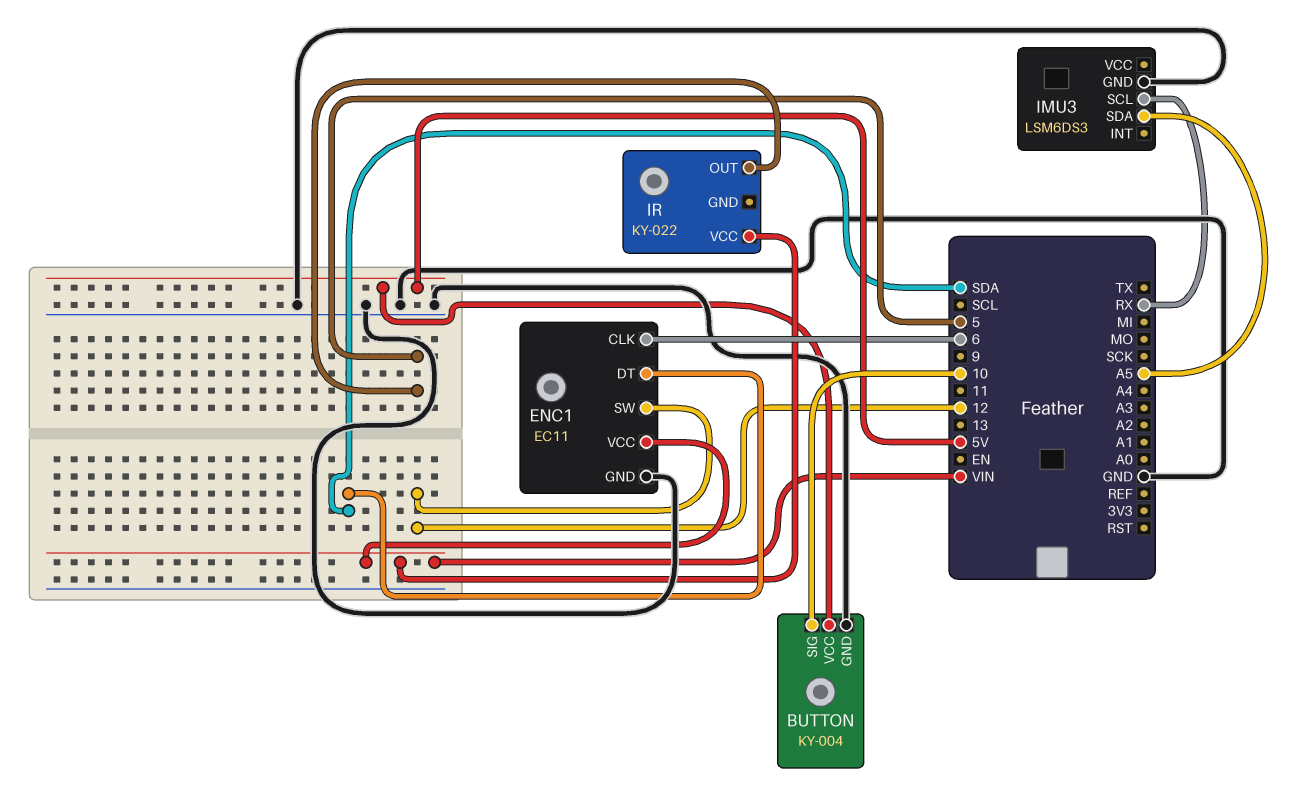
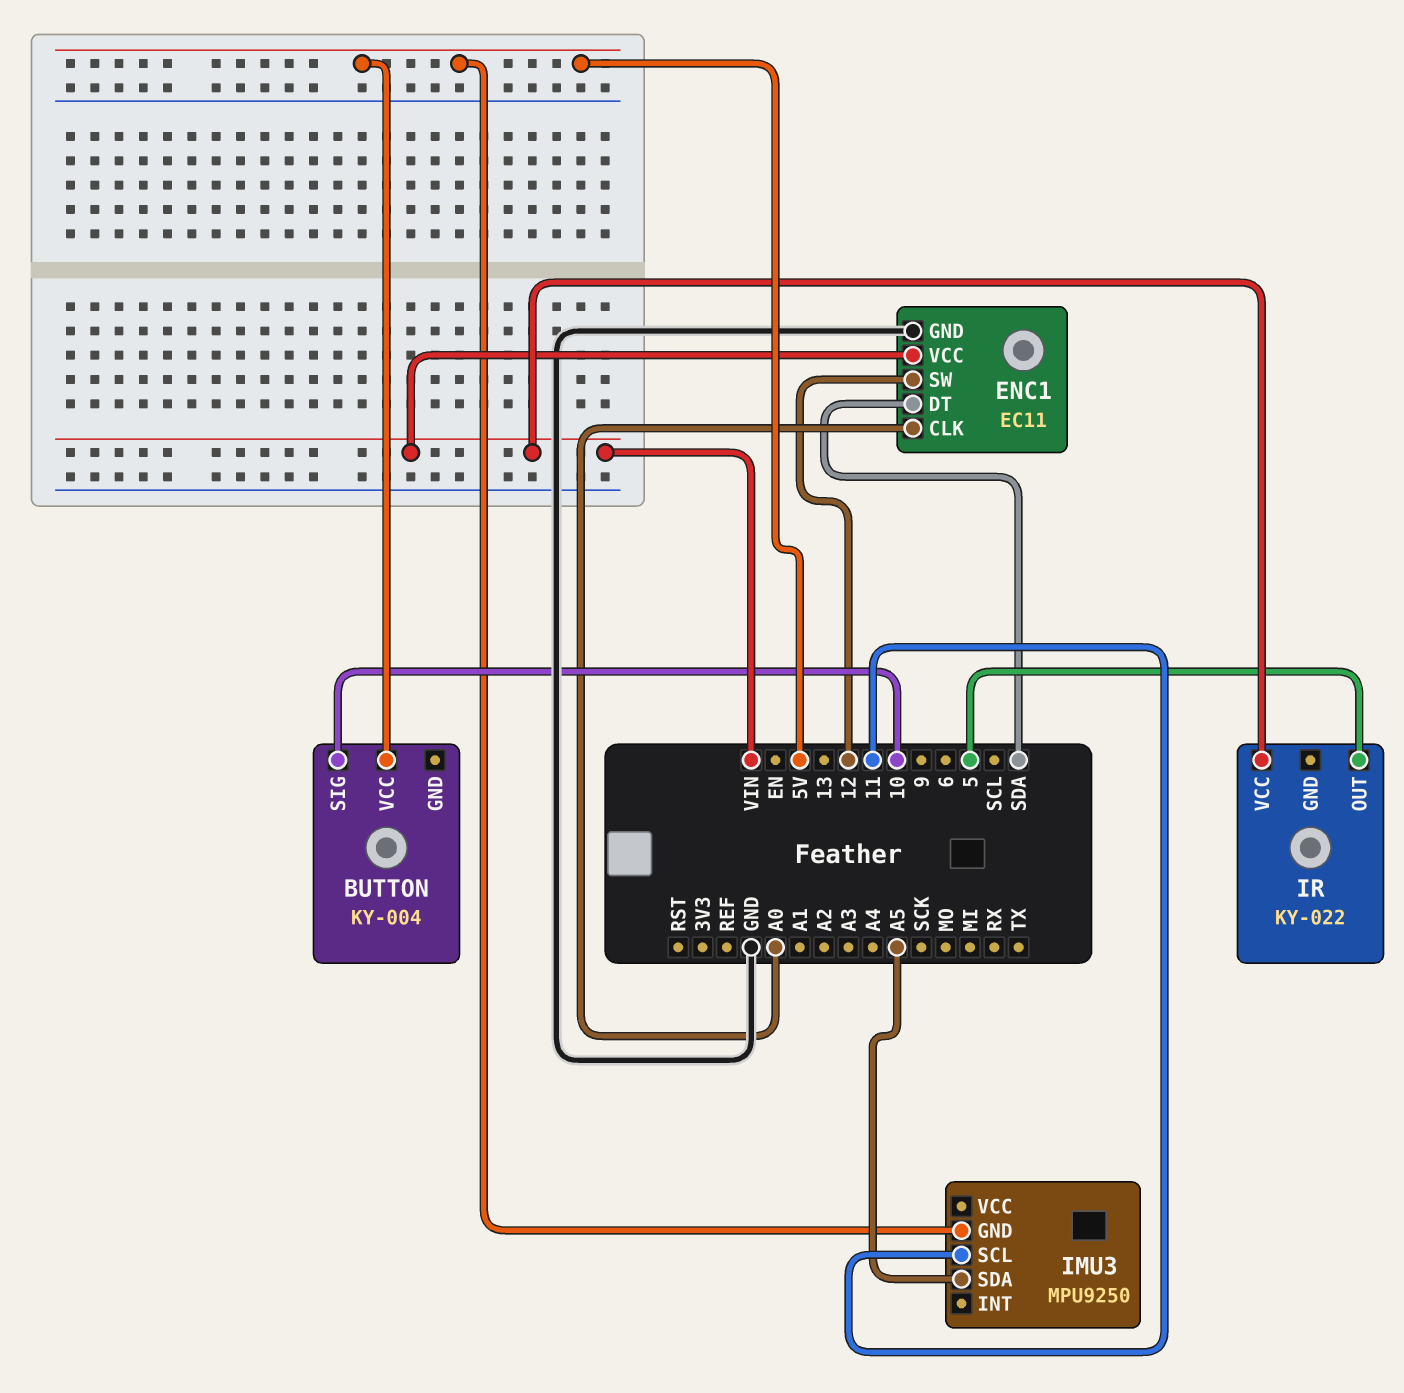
BUTTON pin GND: GND -> none
ENC1 pin CLK: 6 -> A0
IMU3: LSM6DS3 -> MPU9250
IMU3 pin GND: GND -> 5V
IMU3 pin SCL: RX -> 11

